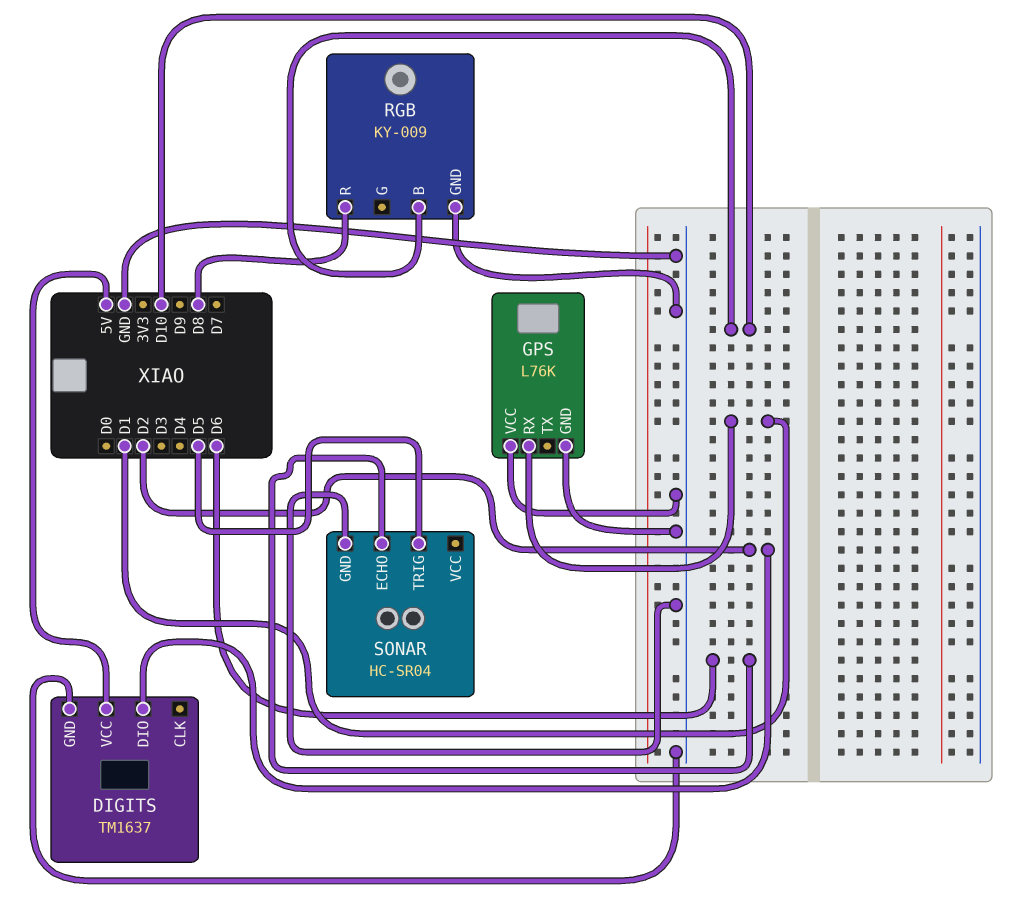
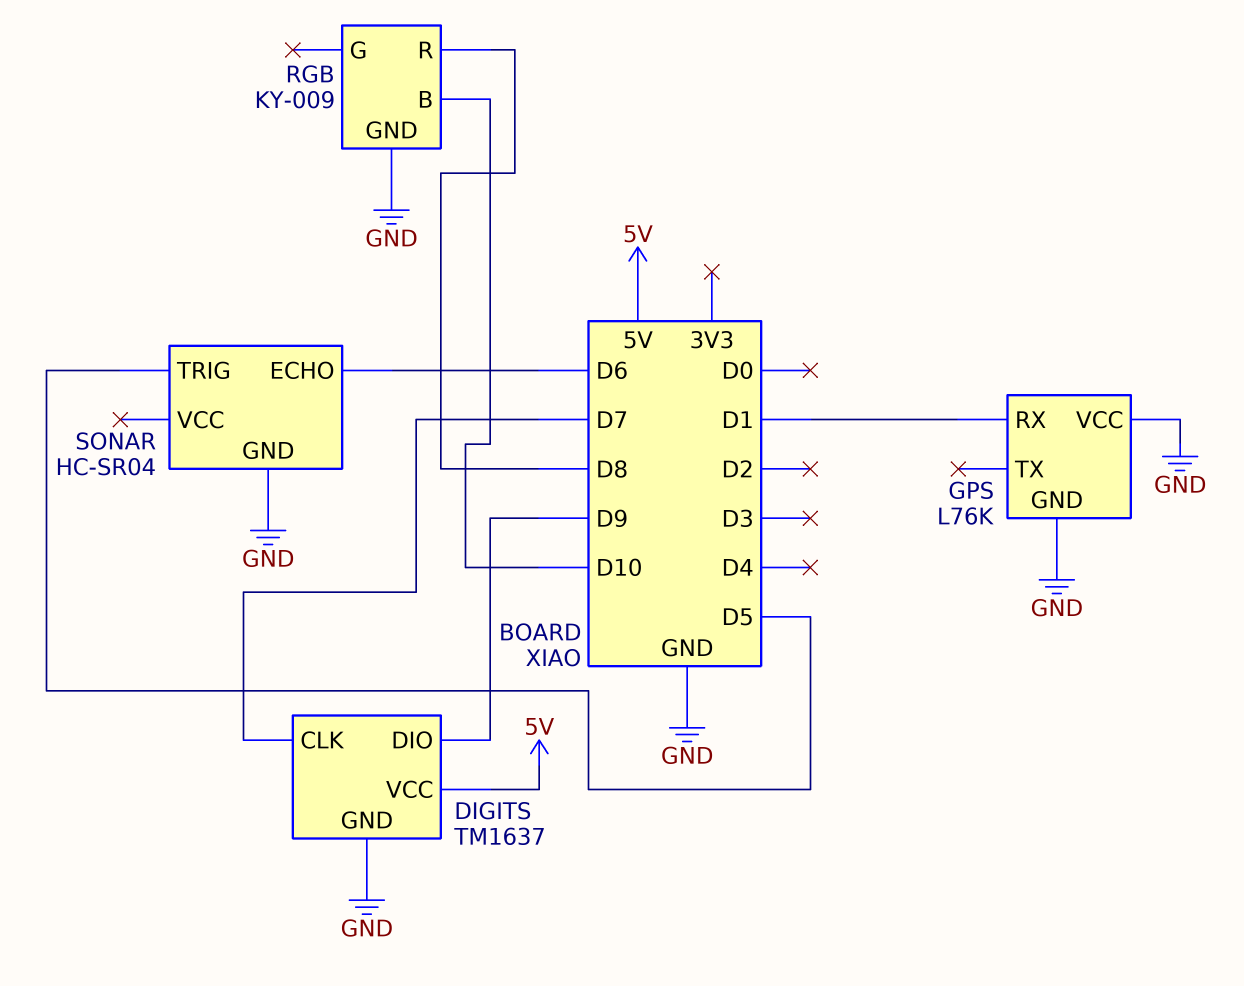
DIGITS pin CLK: none -> D7
DIGITS pin DIO: D2 -> D9

